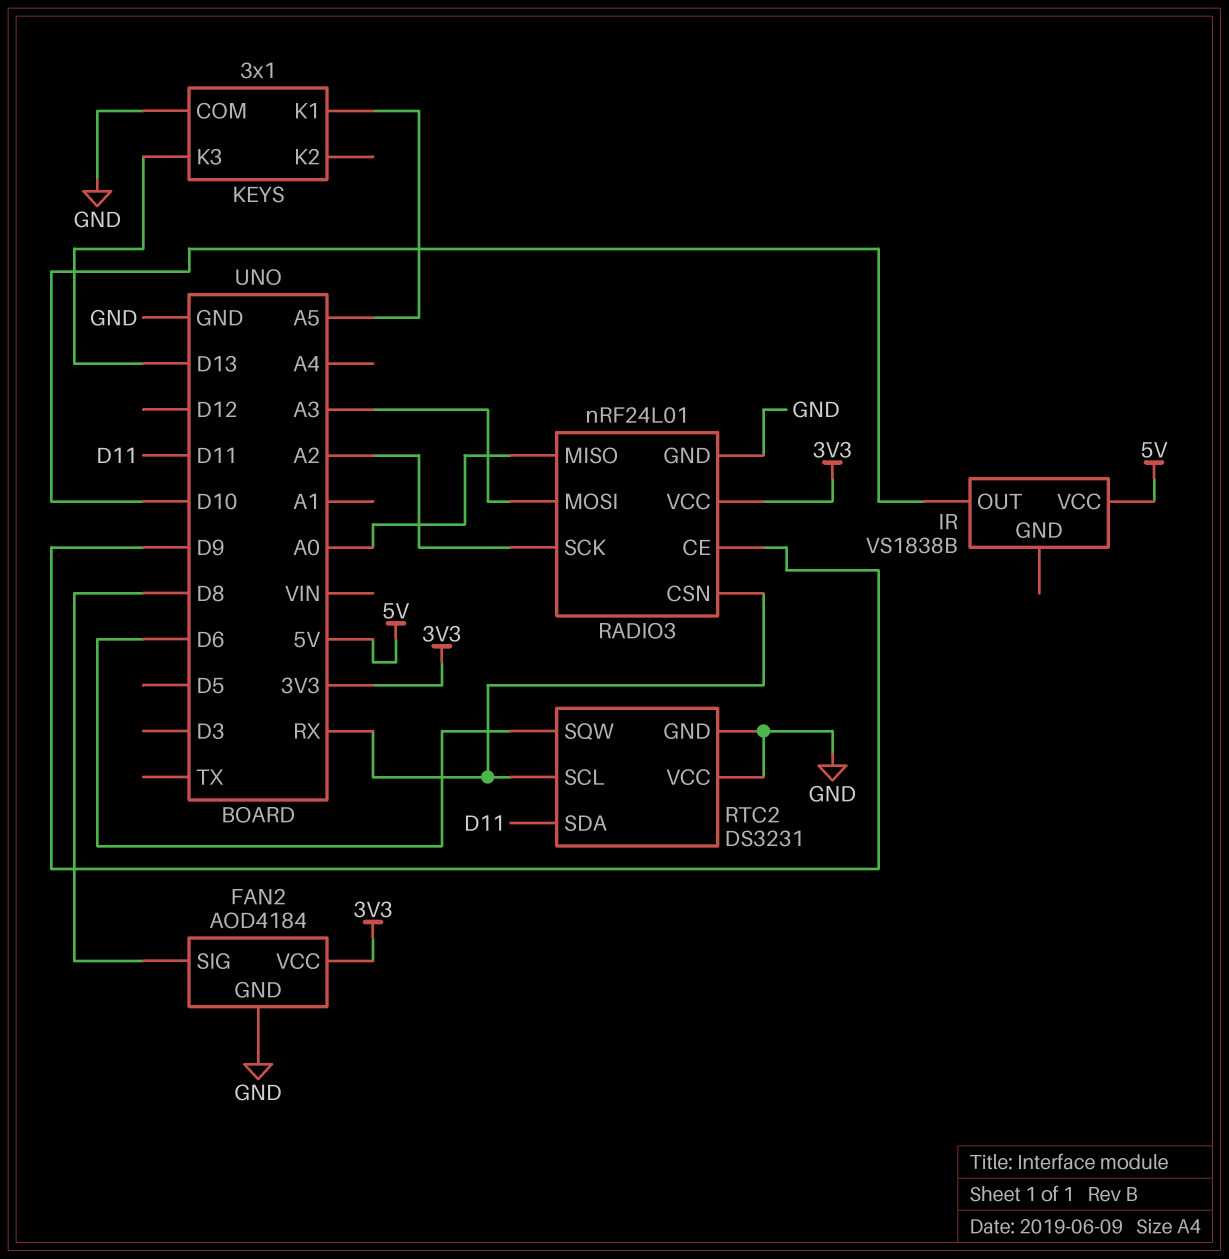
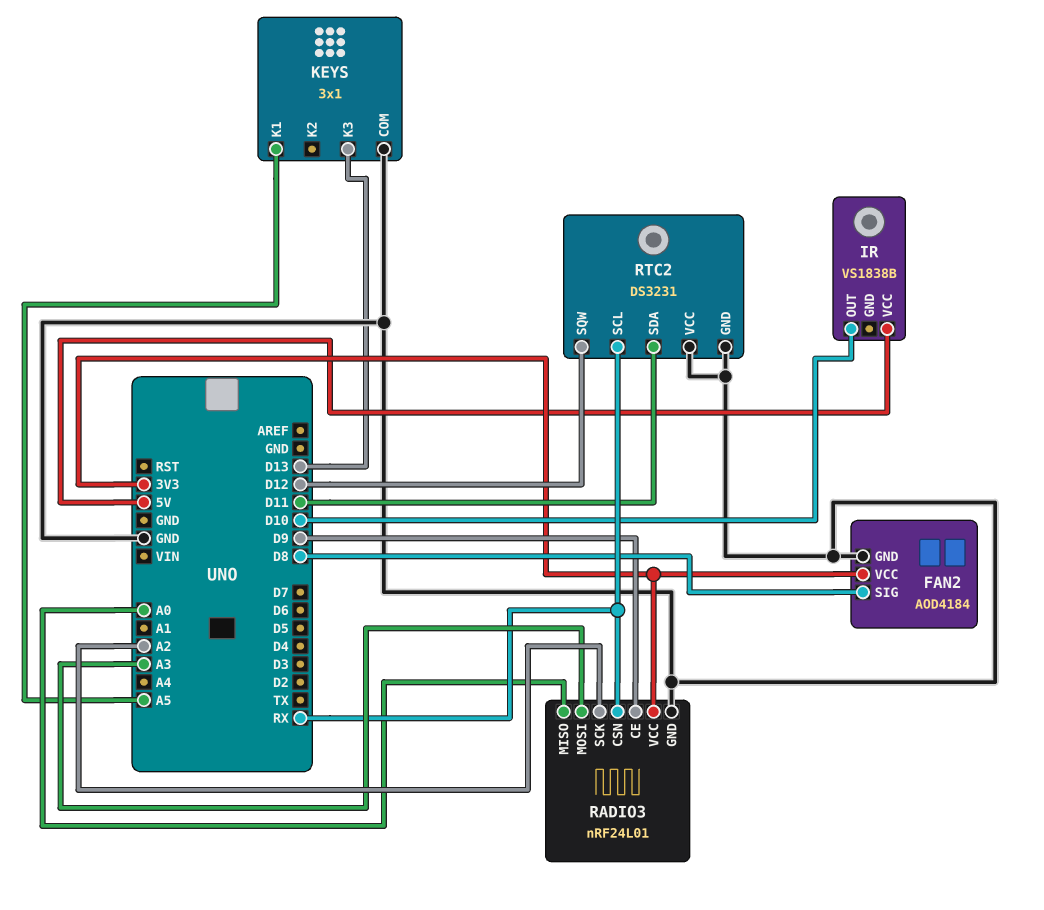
RTC2 pin SQW: D6 -> D12

